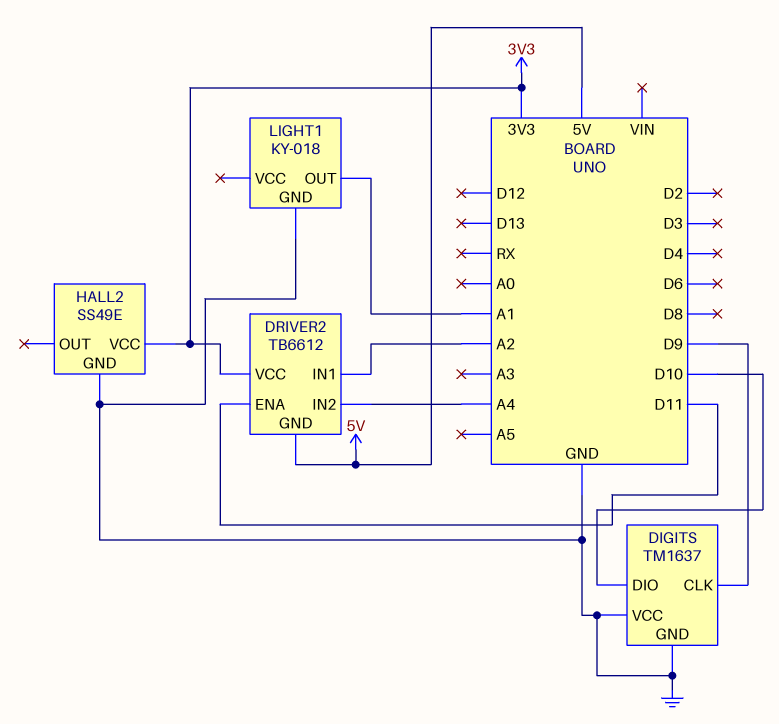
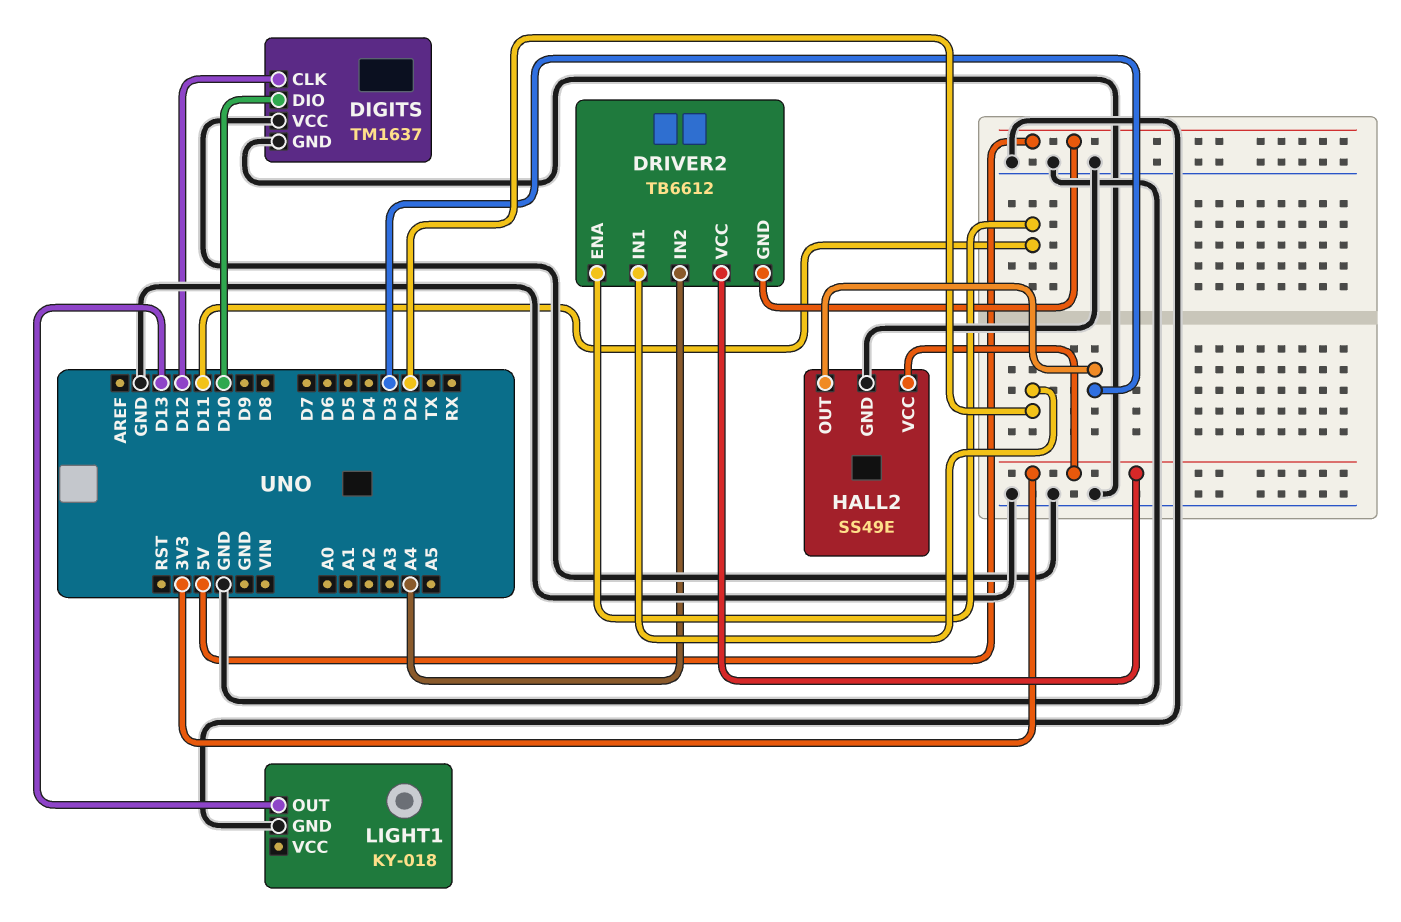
DIGITS pin CLK: D9 -> D12
DRIVER2 pin IN1: A2 -> D2
HALL2 pin OUT: none -> D3
LIGHT1 pin OUT: A1 -> D13

